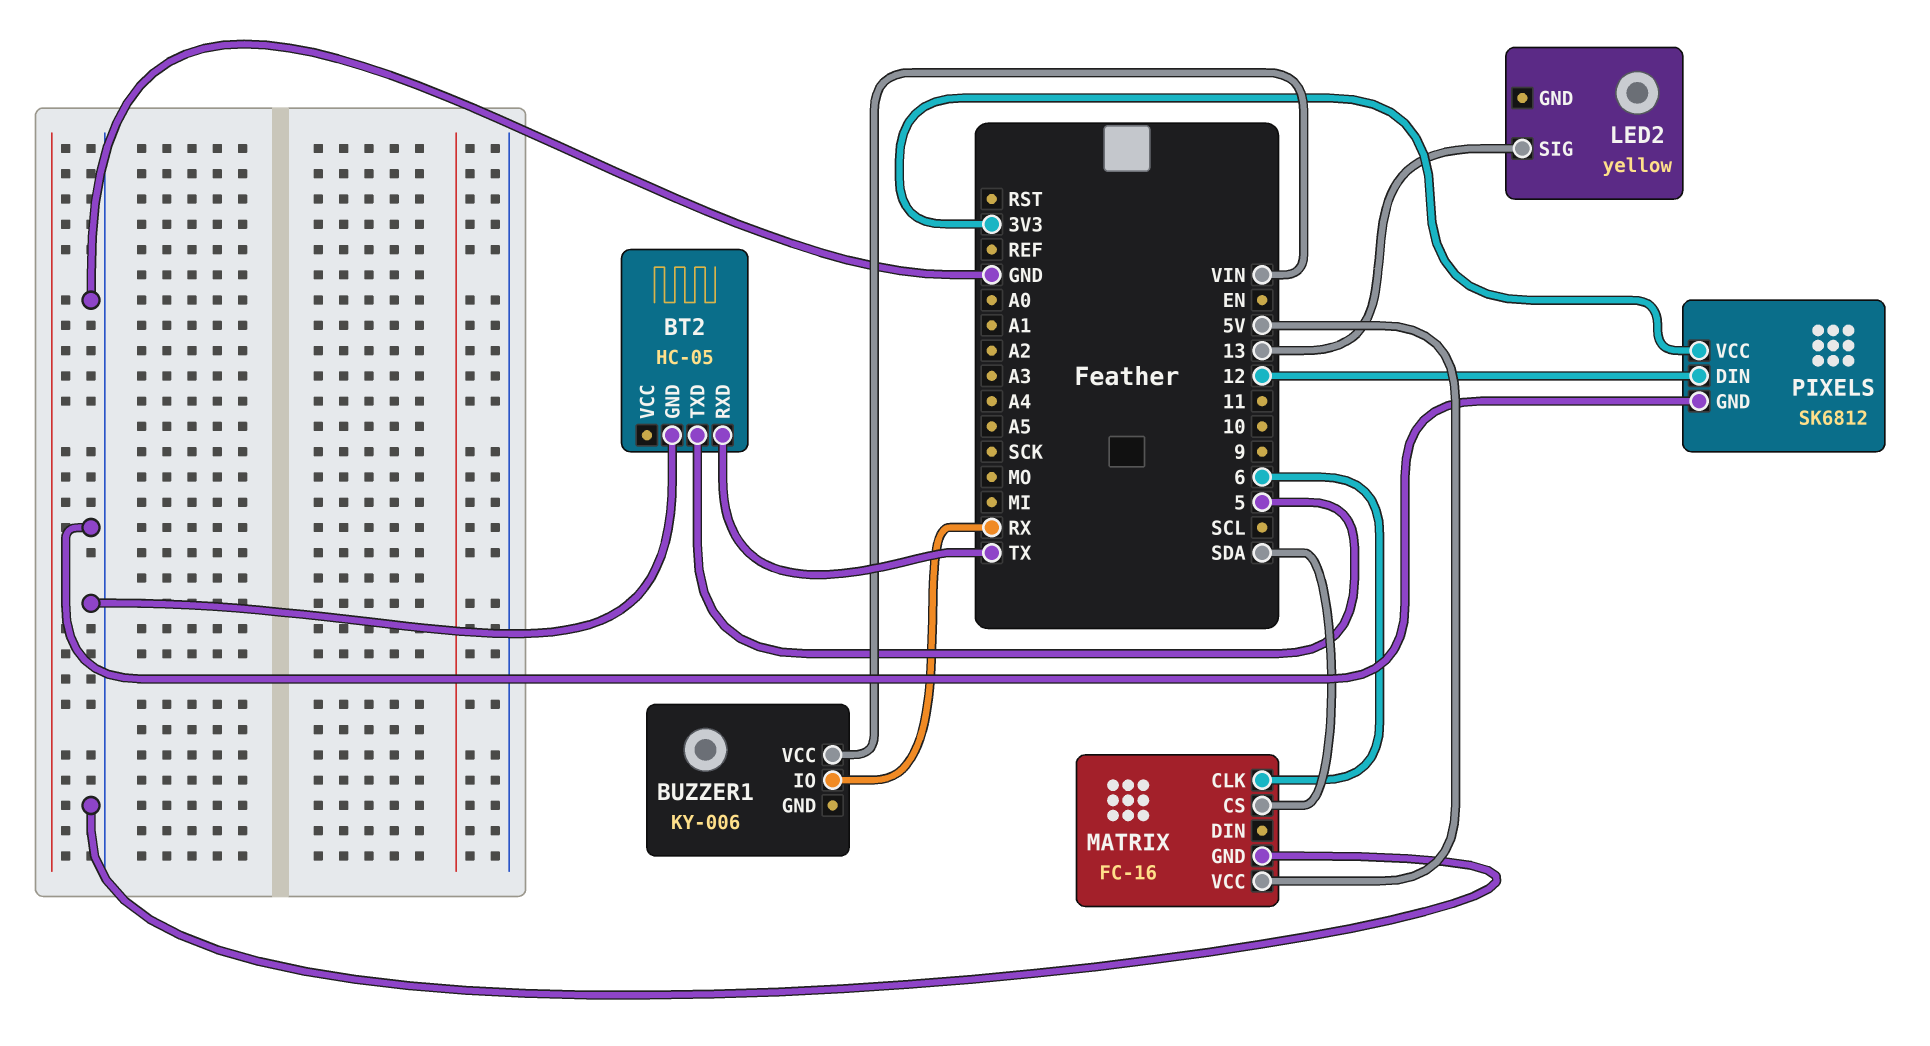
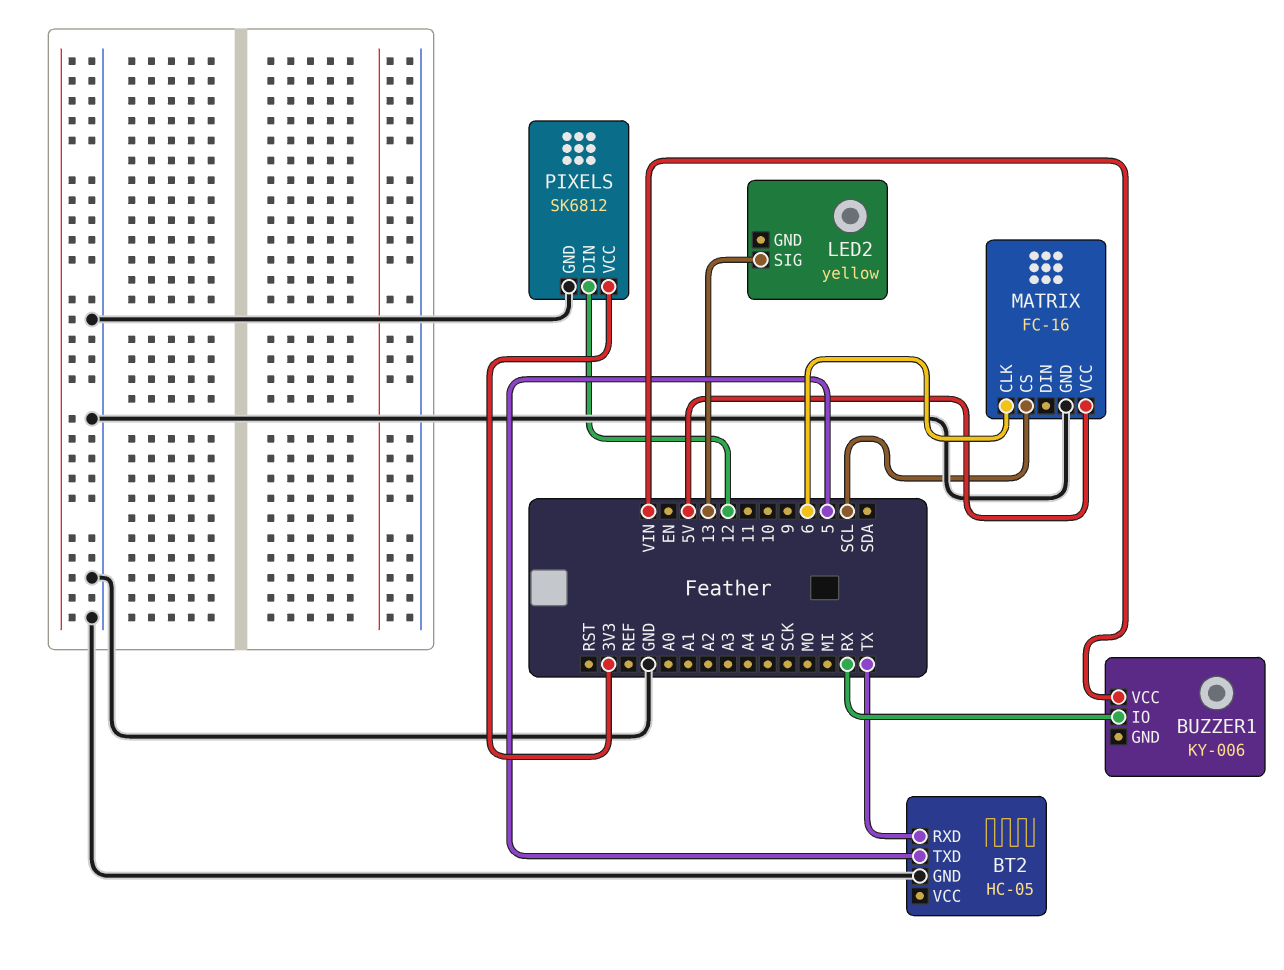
MATRIX pin CS: SDA -> SCL

